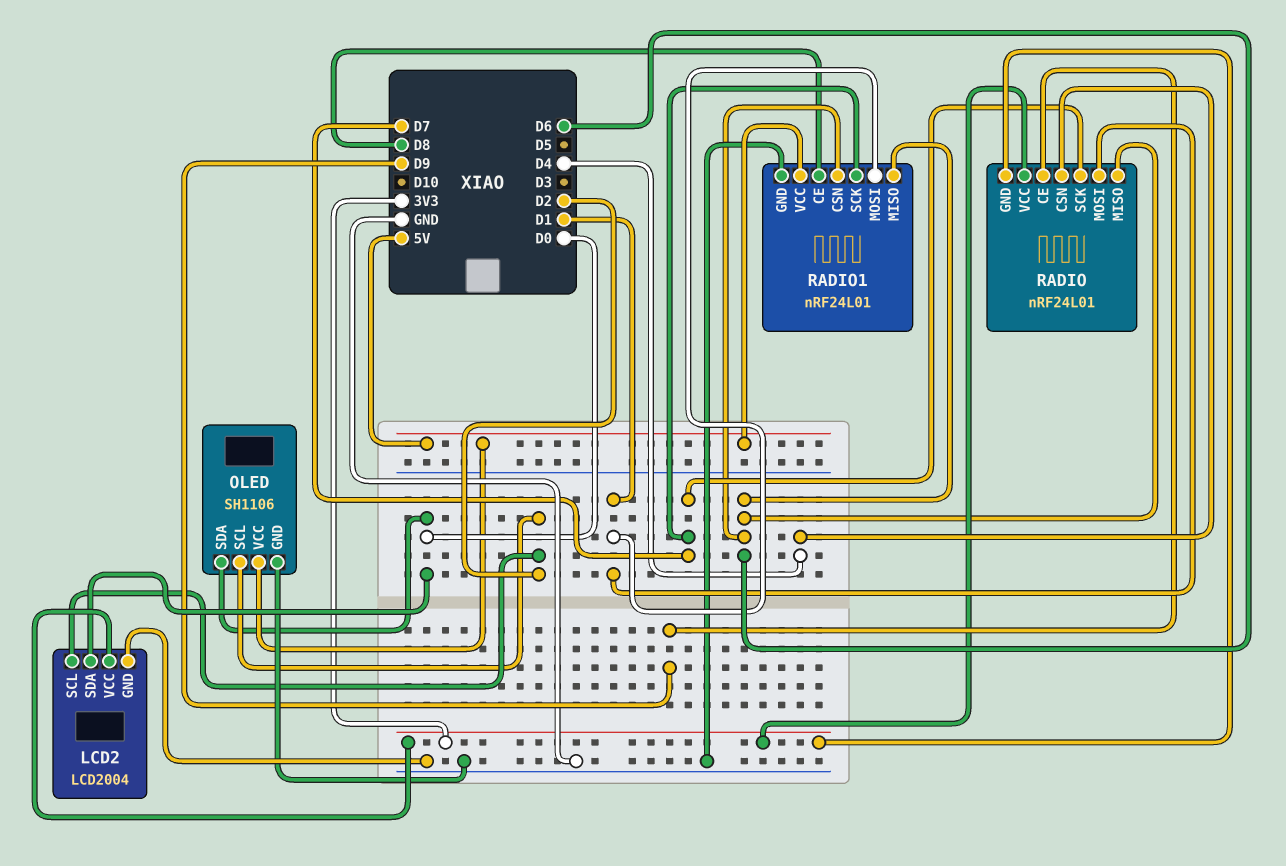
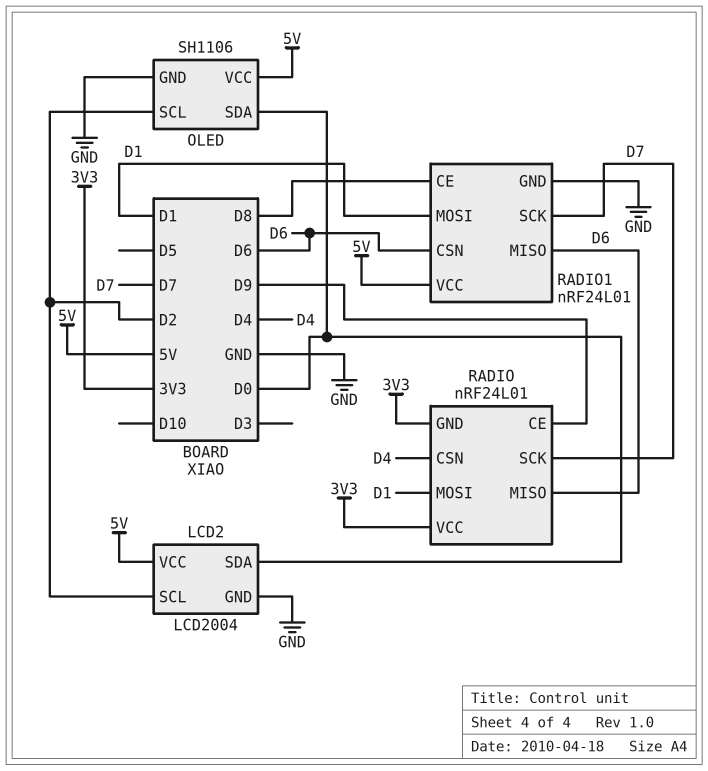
LCD2 pin VCC: 3V3 -> 5V

